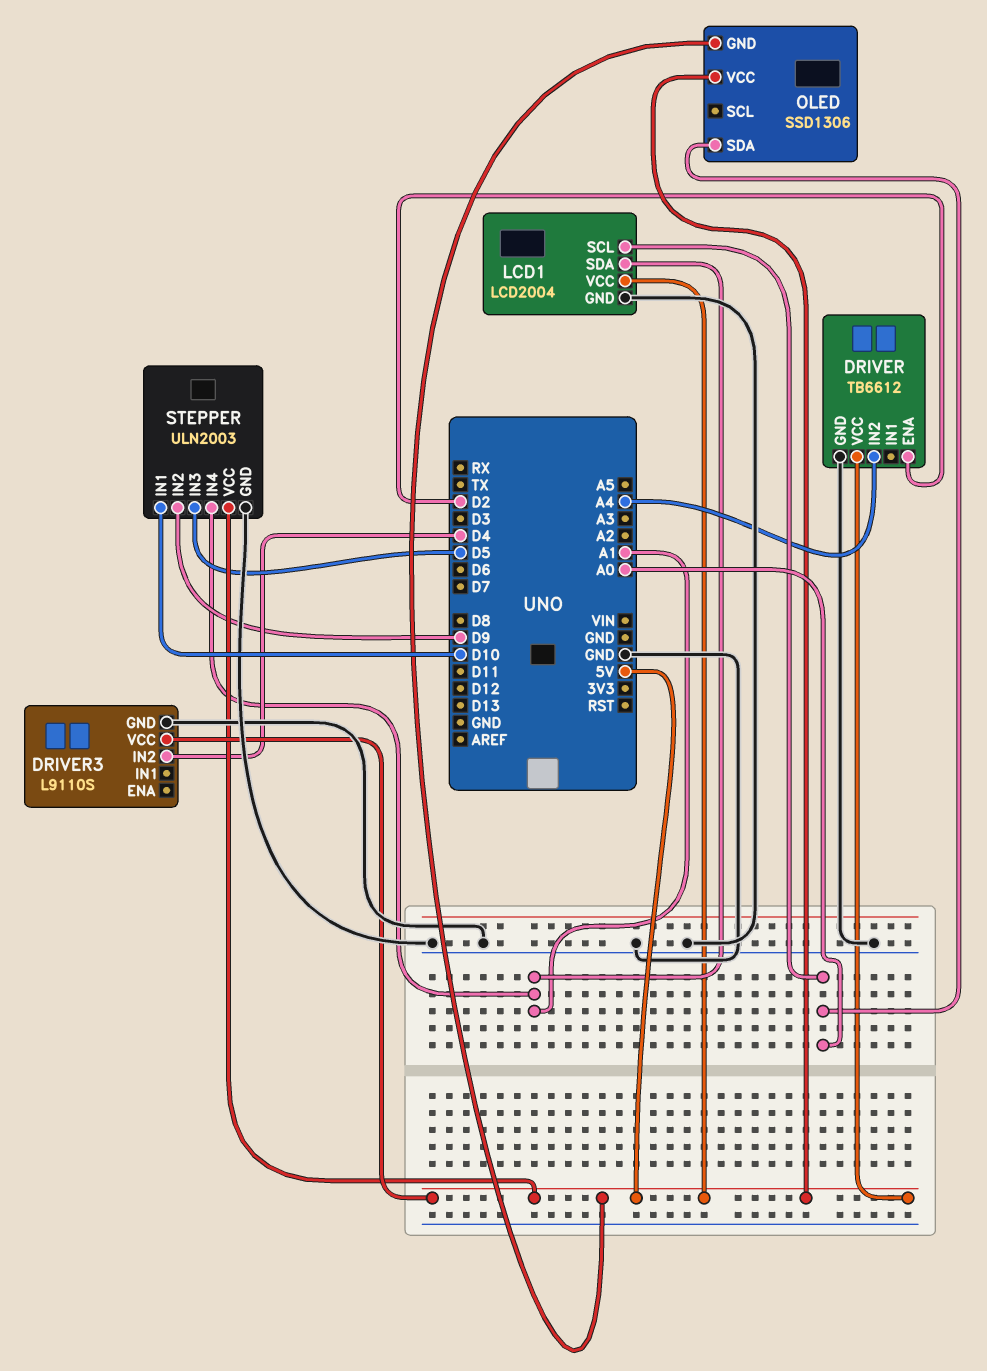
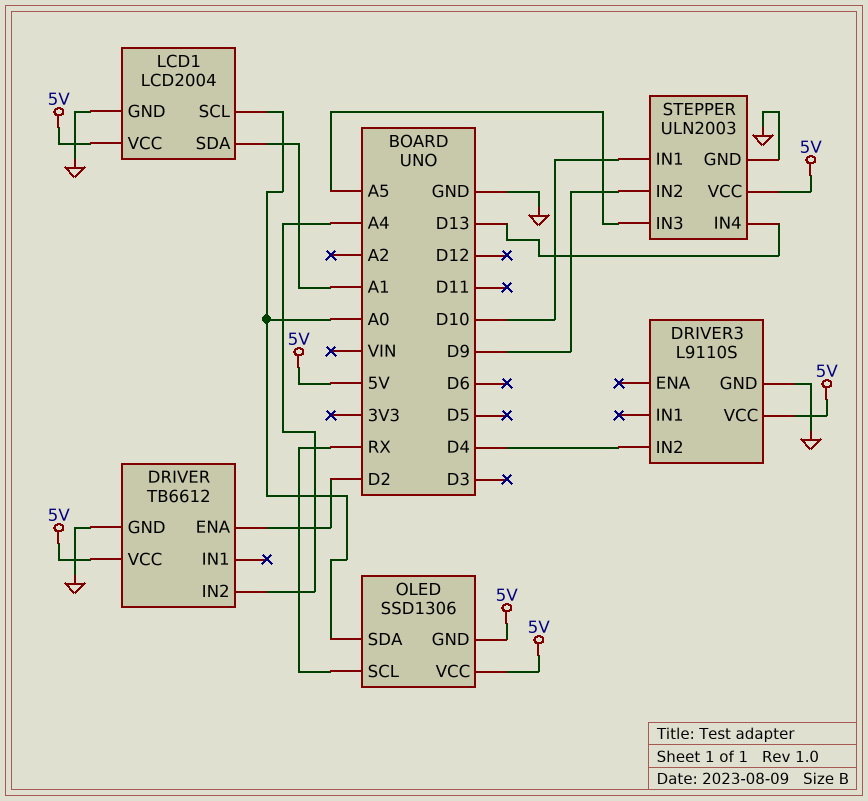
OLED pin SCL: none -> RX
STEPPER pin IN3: D5 -> A5
STEPPER pin IN4: A1 -> D13

